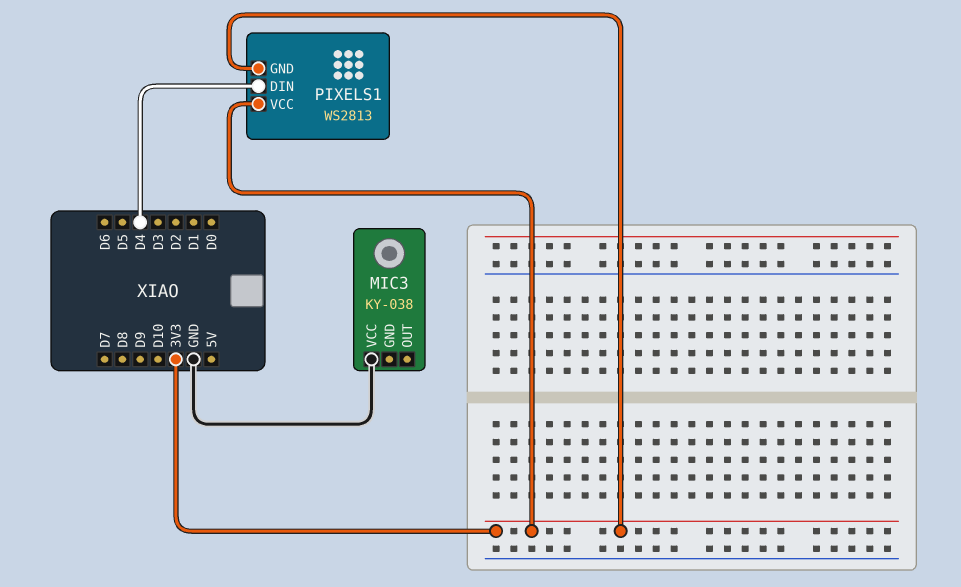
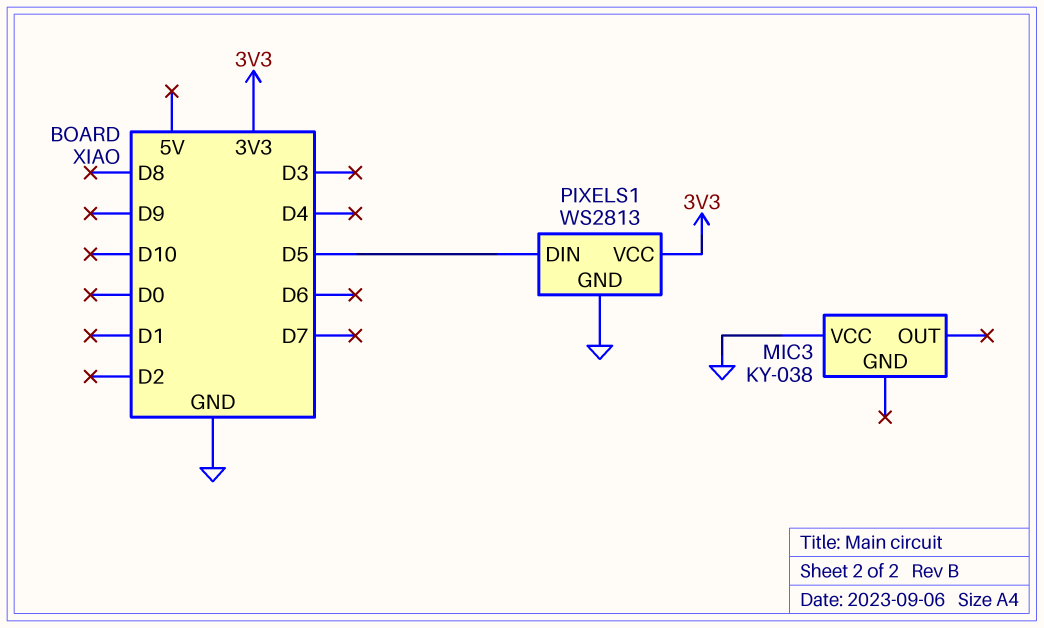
PIXELS1 pin DIN: D4 -> D5
PIXELS1 pin GND: 3V3 -> GND

